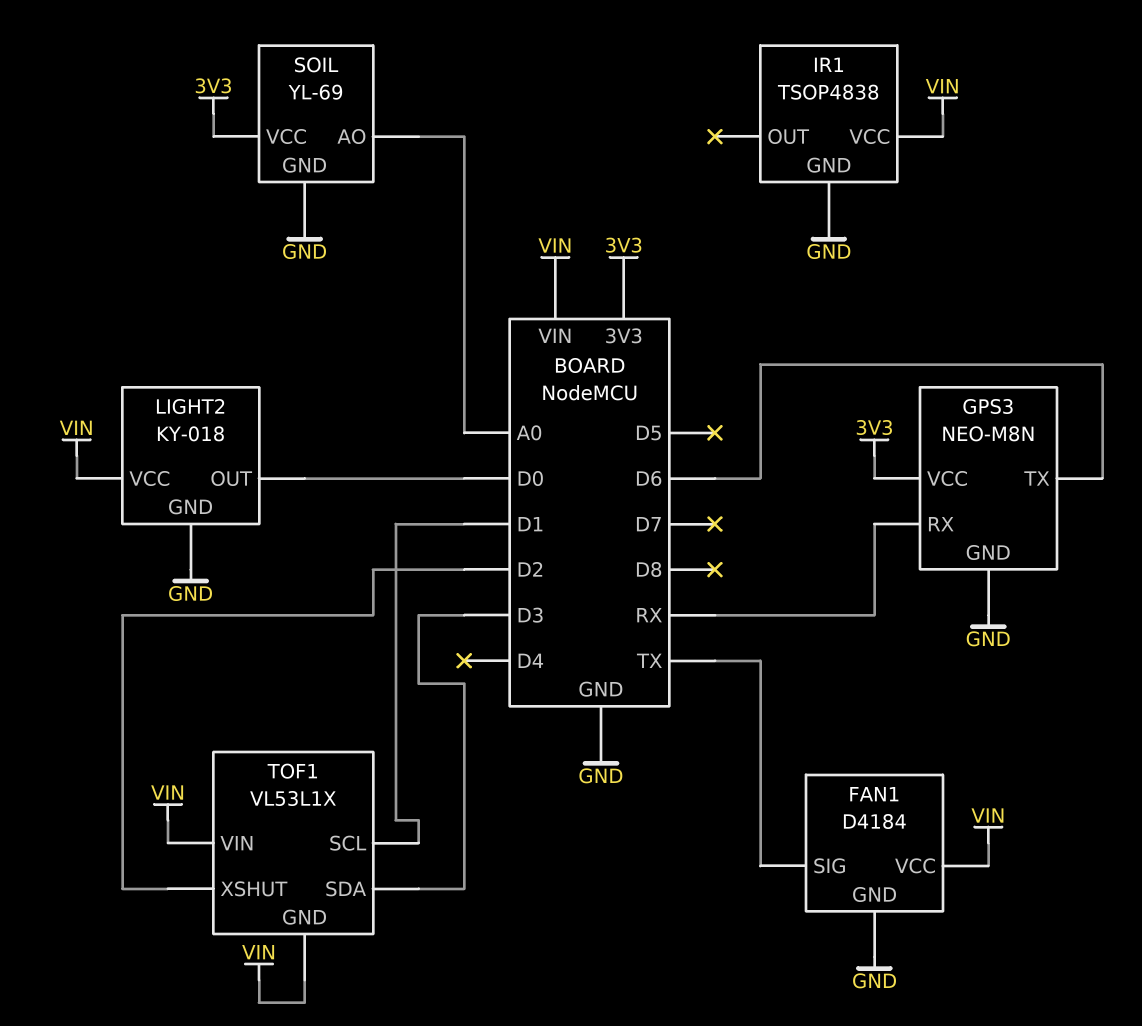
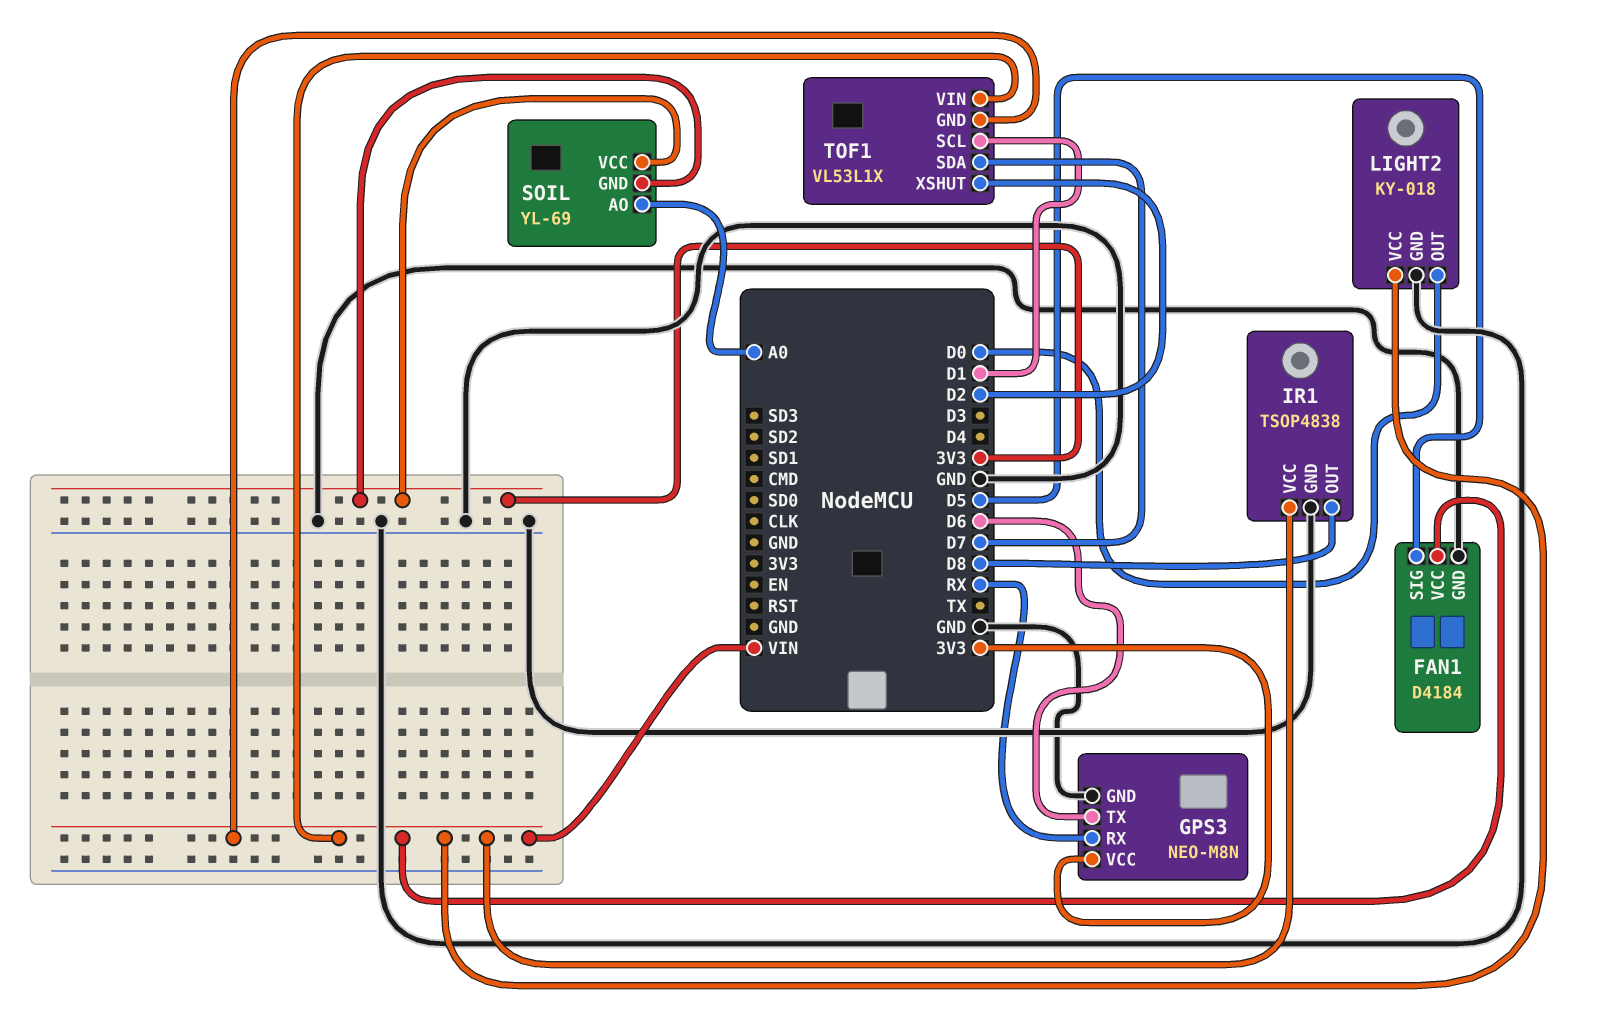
FAN1 pin SIG: TX -> D5
IR1 pin OUT: none -> D8
SOIL pin GND: GND -> 3V3
TOF1 pin SDA: D3 -> D7

